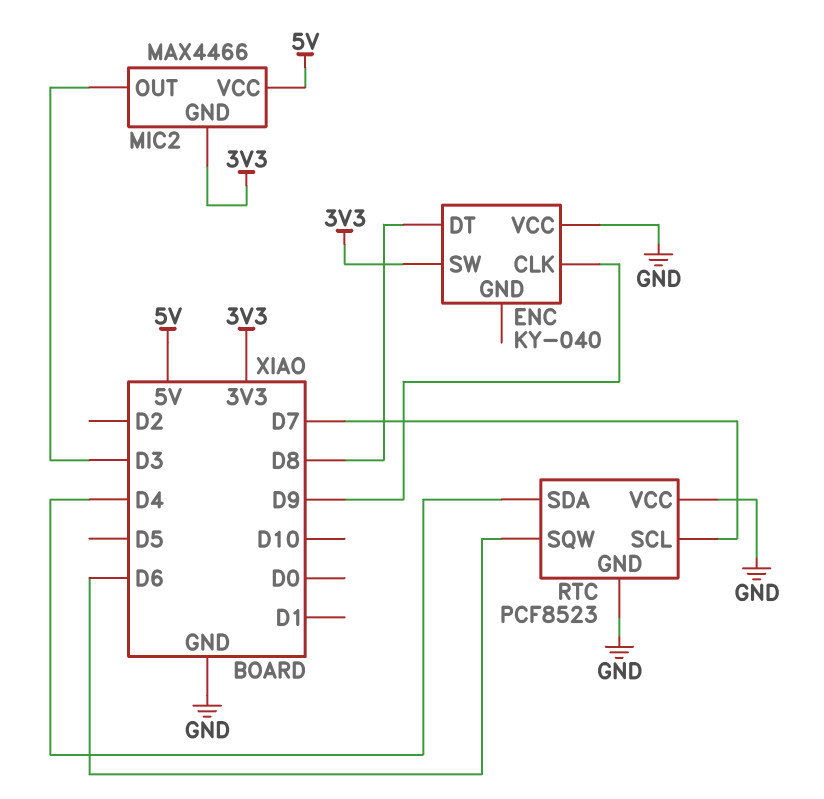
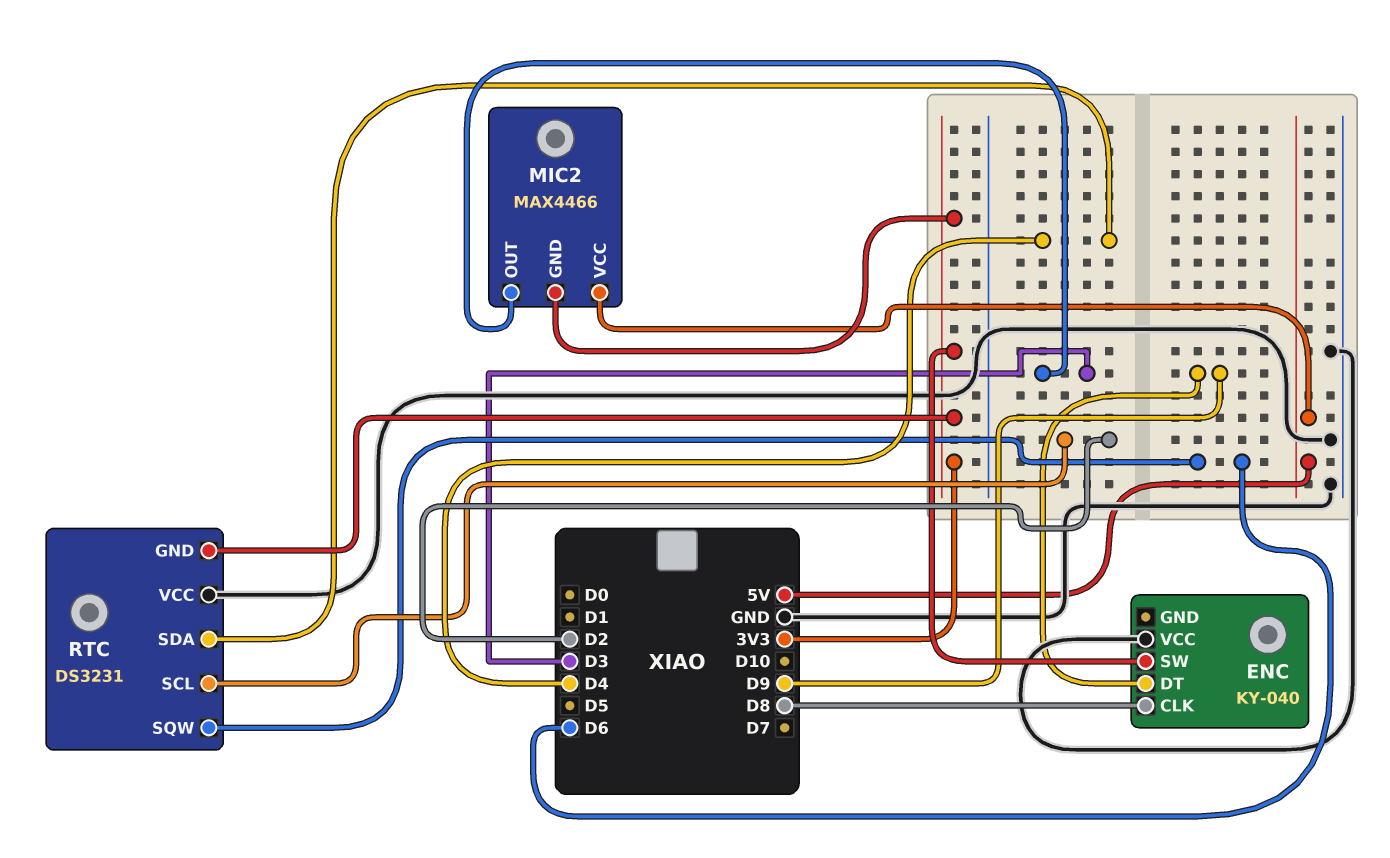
ENC pin CLK: D9 -> D8
ENC pin DT: D8 -> D9
RTC: PCF8523 -> DS3231
RTC pin GND: GND -> 3V3
RTC pin SCL: D7 -> D2

